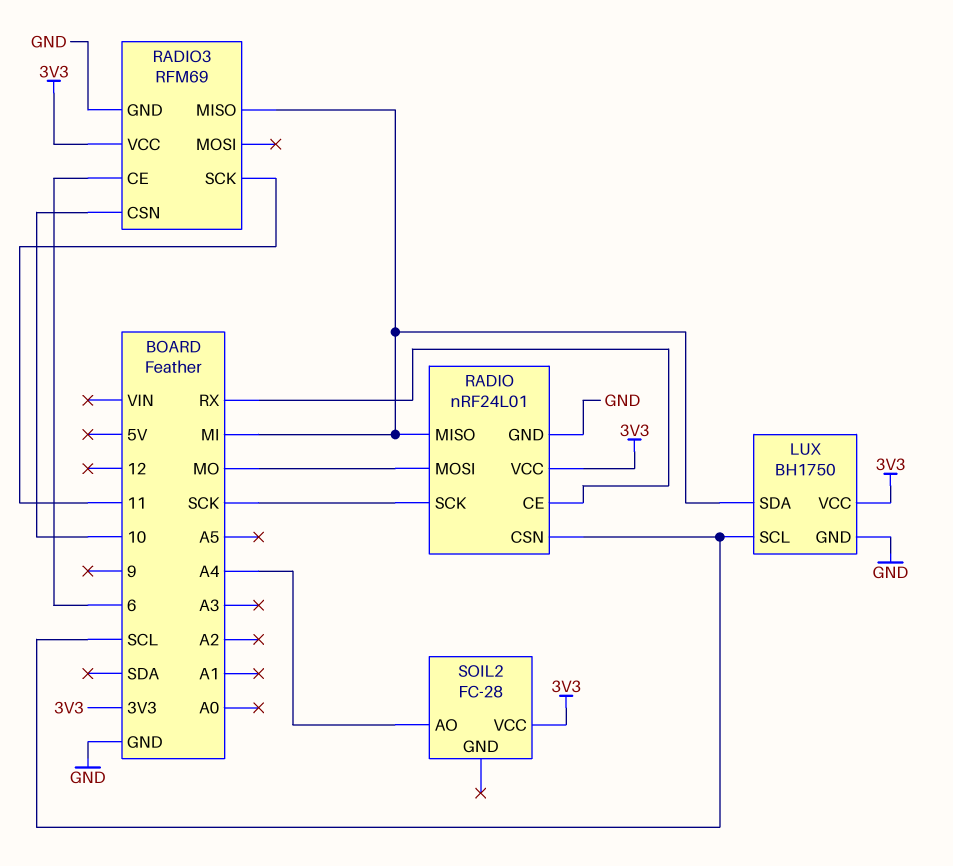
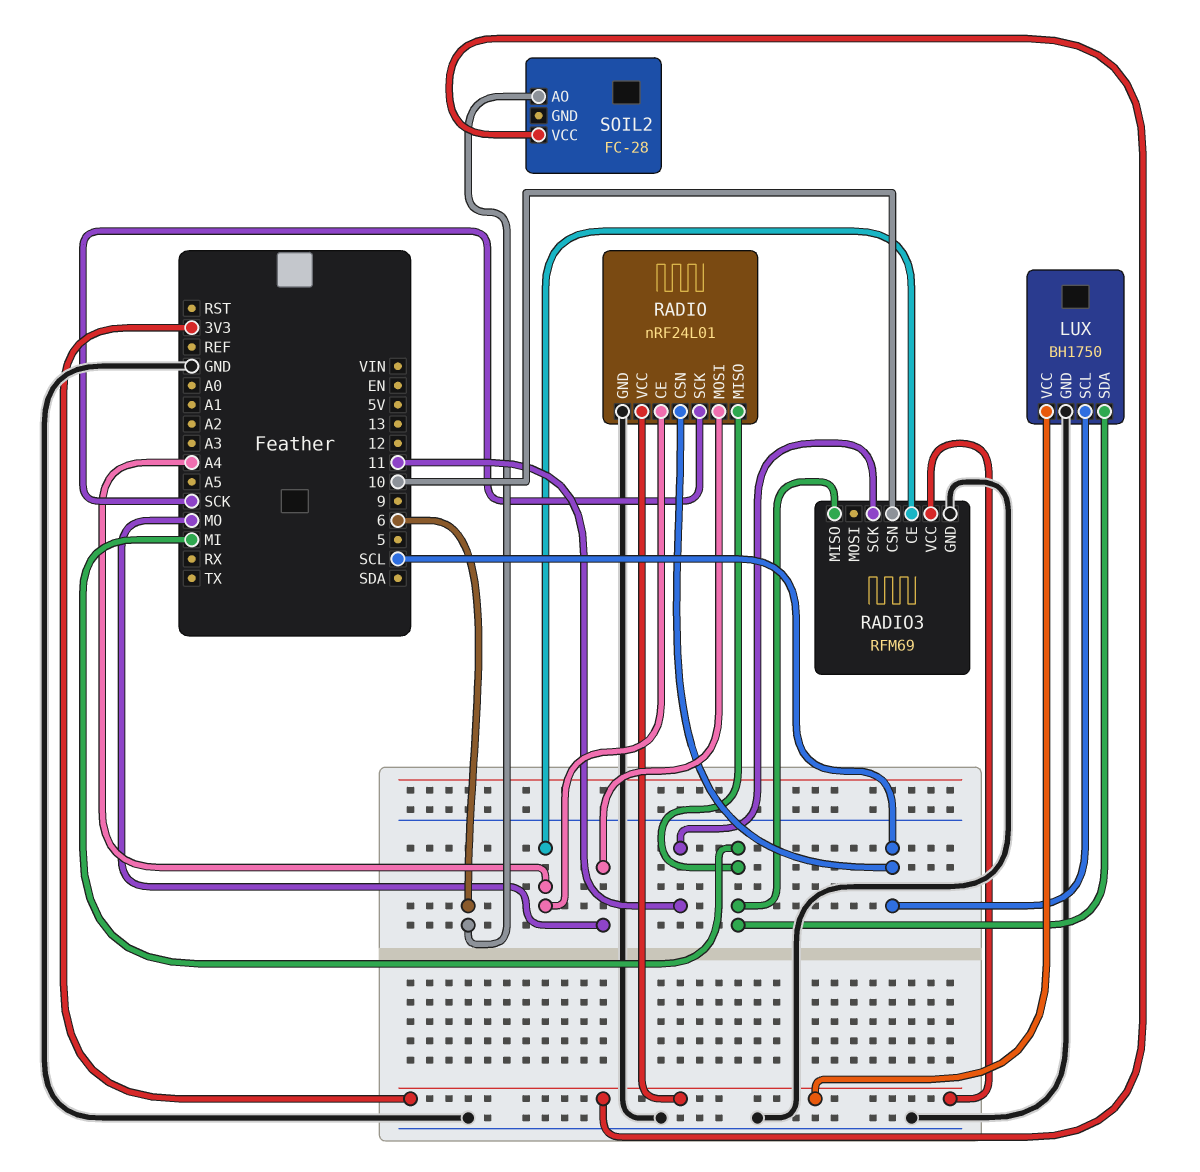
RADIO pin CE: RX -> A4
RADIO3 pin CE: 6 -> A4
SOIL2 pin AO: A4 -> 6

